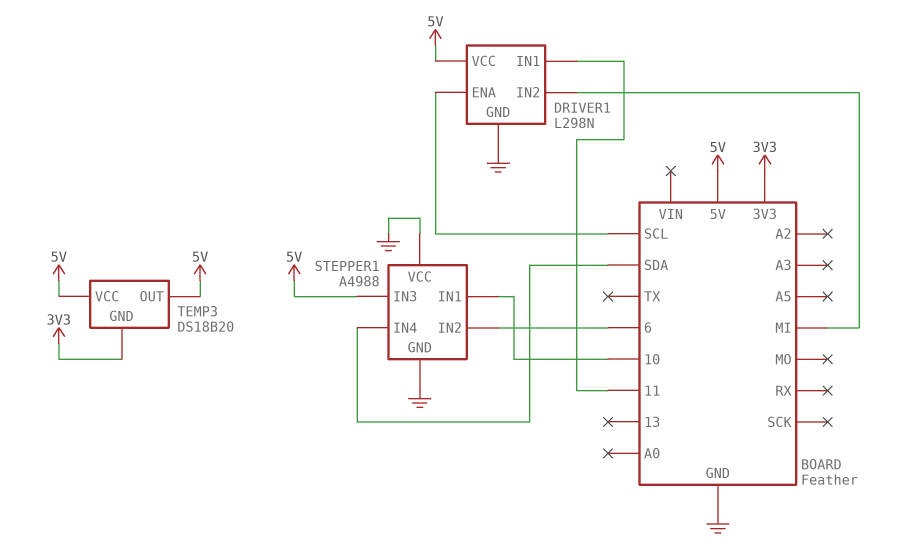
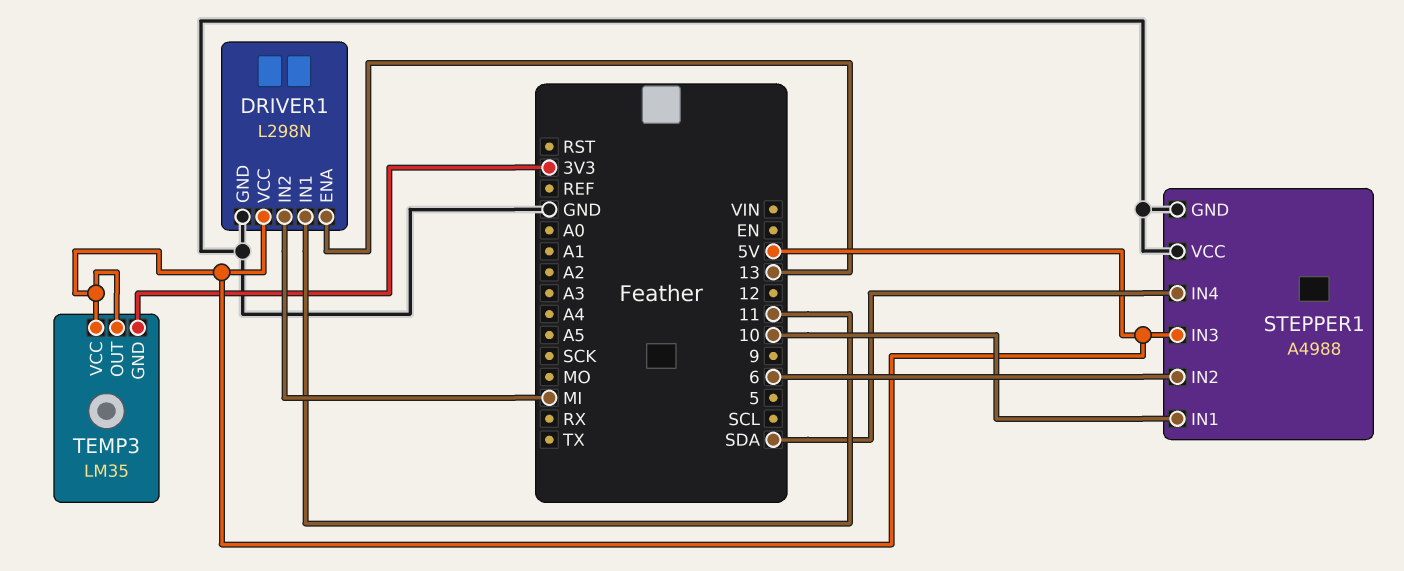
DRIVER1 pin ENA: SCL -> 13
TEMP3: DS18B20 -> LM35

